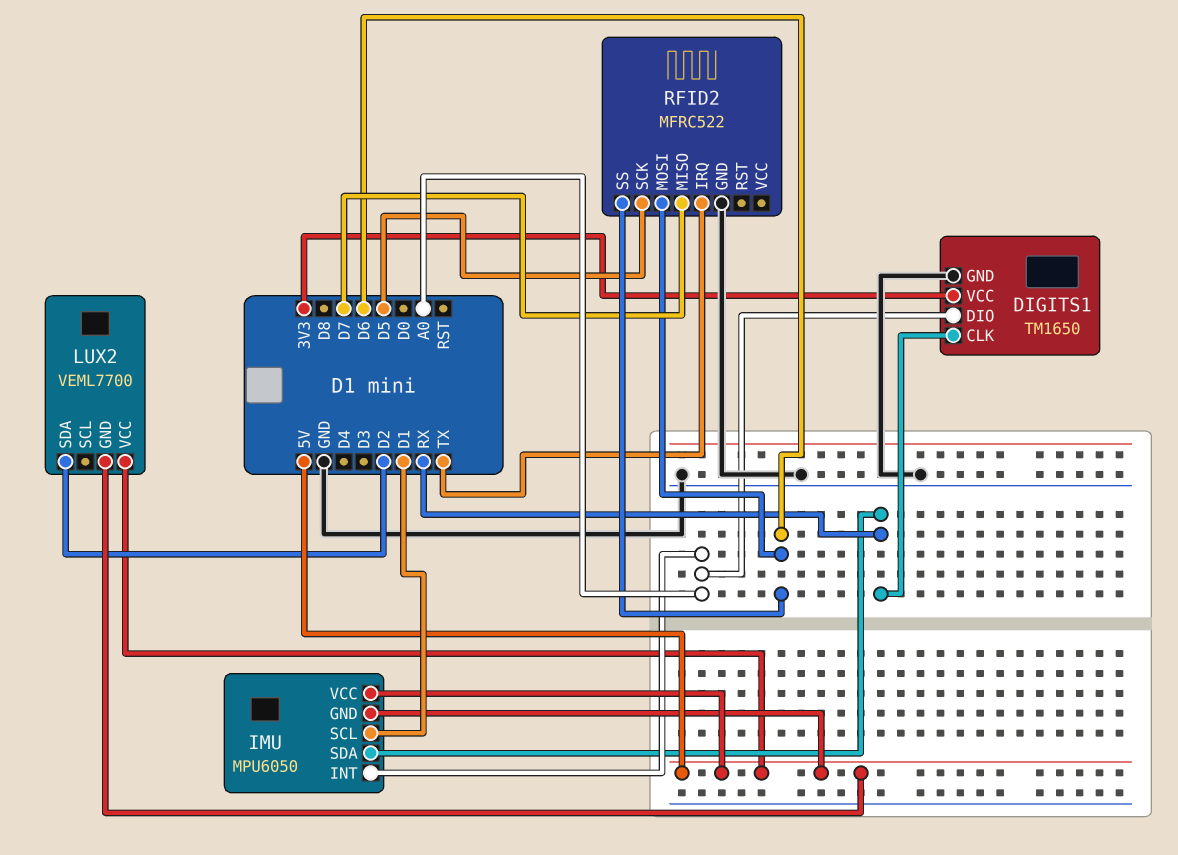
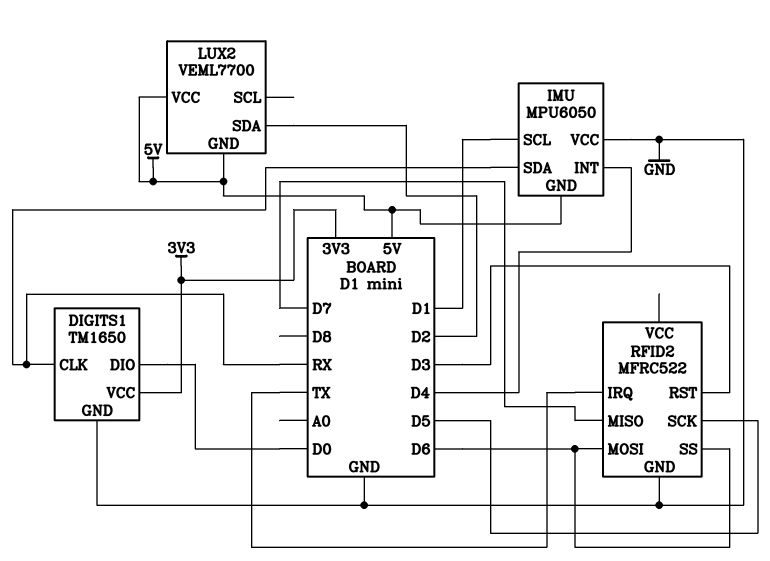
DIGITS1 pin DIO: A0 -> D0
IMU pin INT: A0 -> D4
IMU pin VCC: 5V -> GND
RFID2 pin RST: none -> D3

